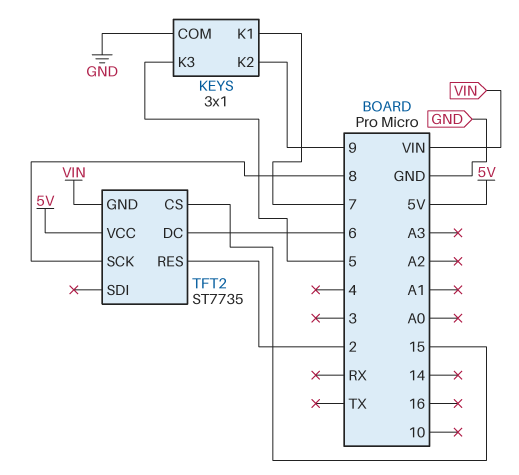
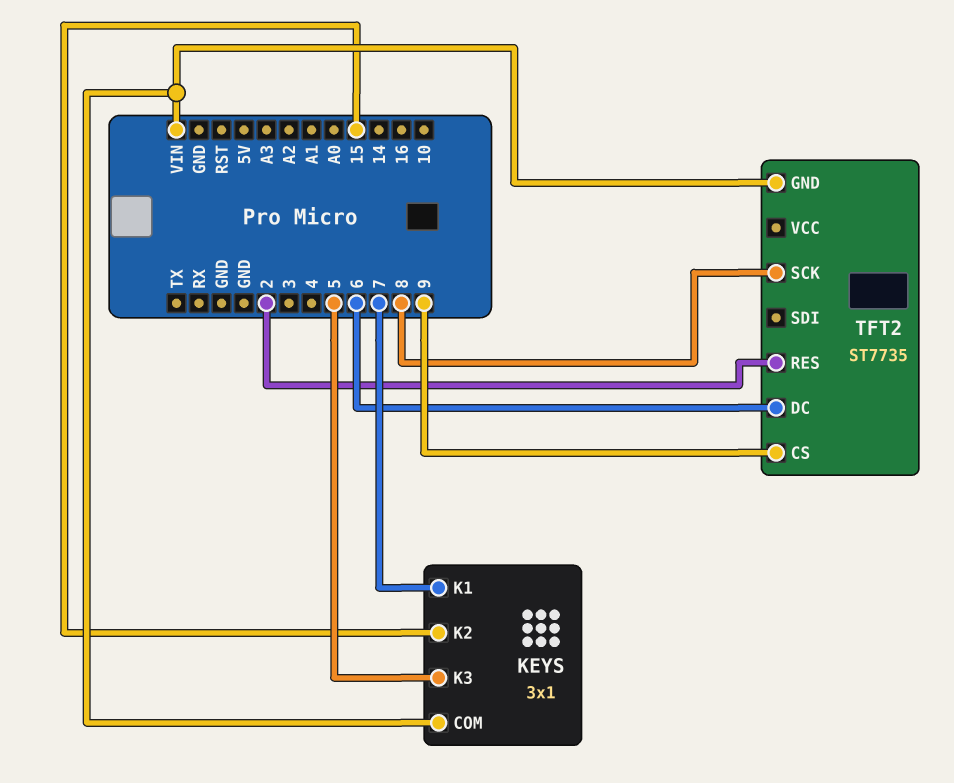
KEYS pin COM: GND -> VIN
KEYS pin K2: 9 -> 15
TFT2 pin CS: 15 -> 9
TFT2 pin VCC: 5V -> none

